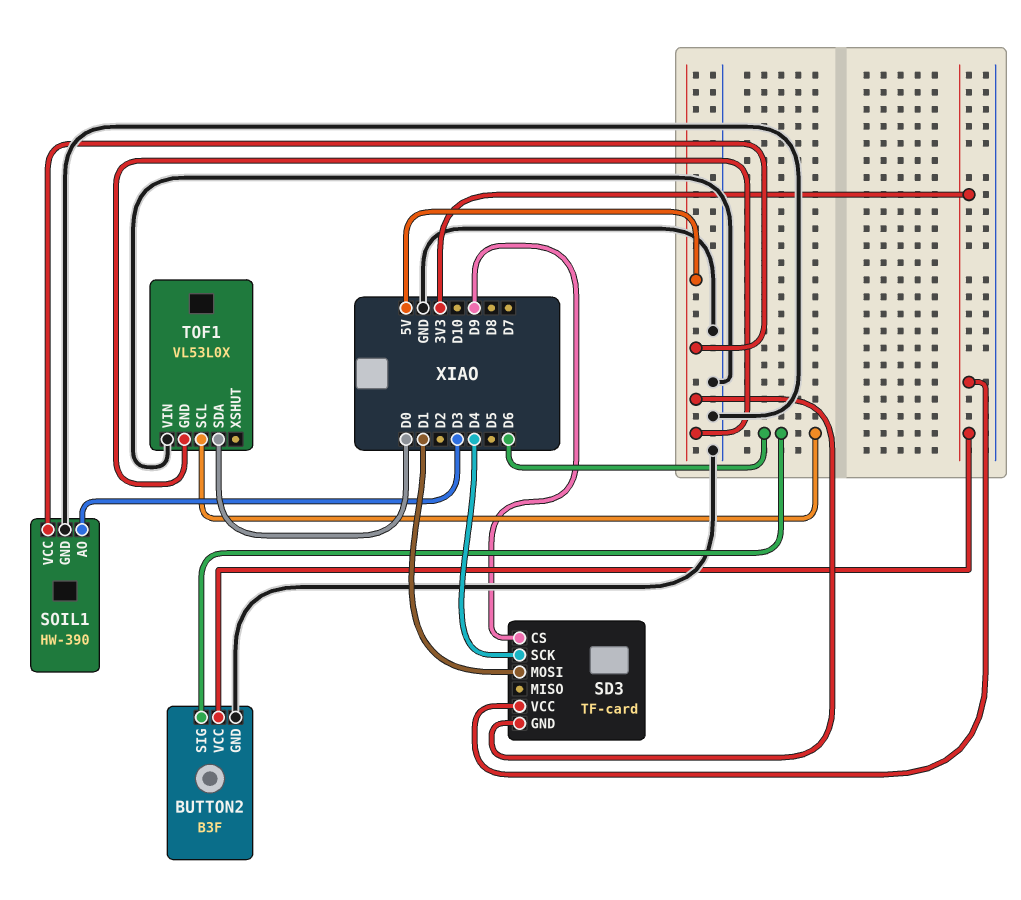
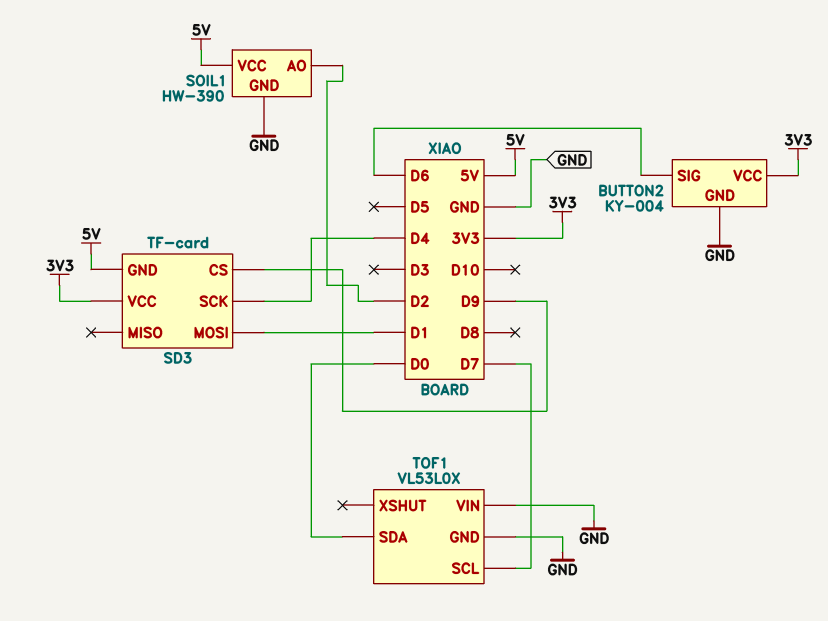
BUTTON2: B3F -> KY-004
SOIL1 pin AO: D3 -> D2
TOF1 pin GND: 5V -> GND
TOF1 pin SCL: D6 -> D7

